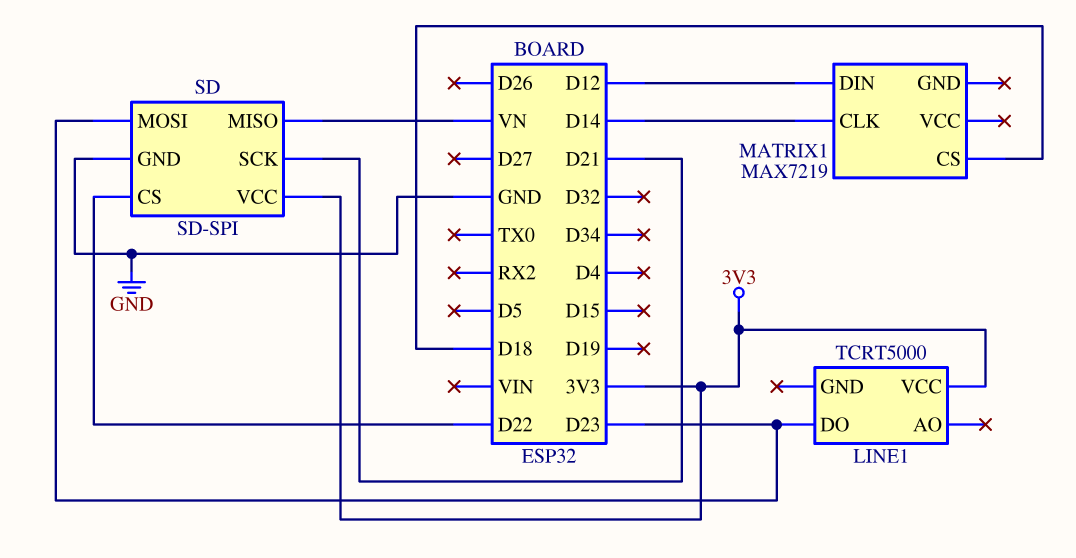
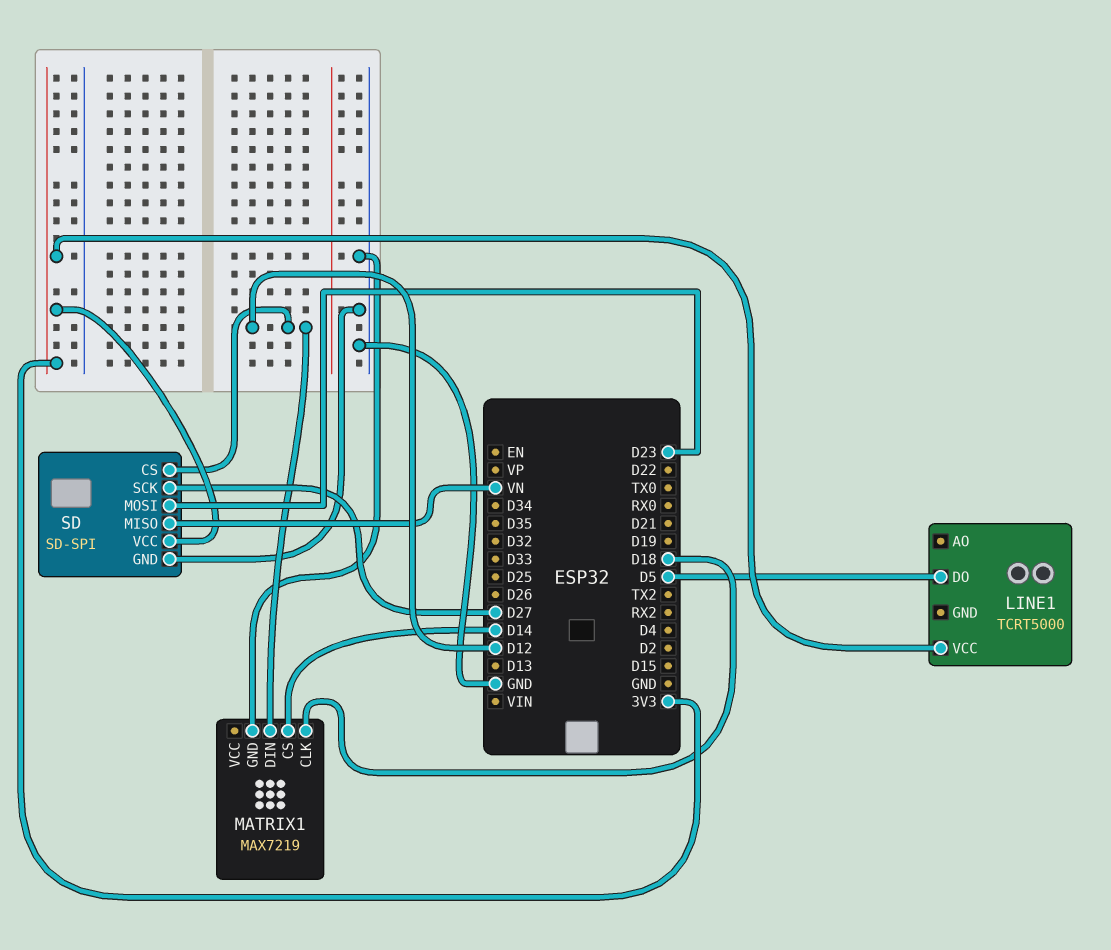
LINE1 pin DO: D23 -> D5
MATRIX1 pin CLK: D14 -> D18
MATRIX1 pin CS: D18 -> D14
MATRIX1 pin GND: none -> GND
SD pin CS: D22 -> D12
SD pin SCK: D21 -> D27

